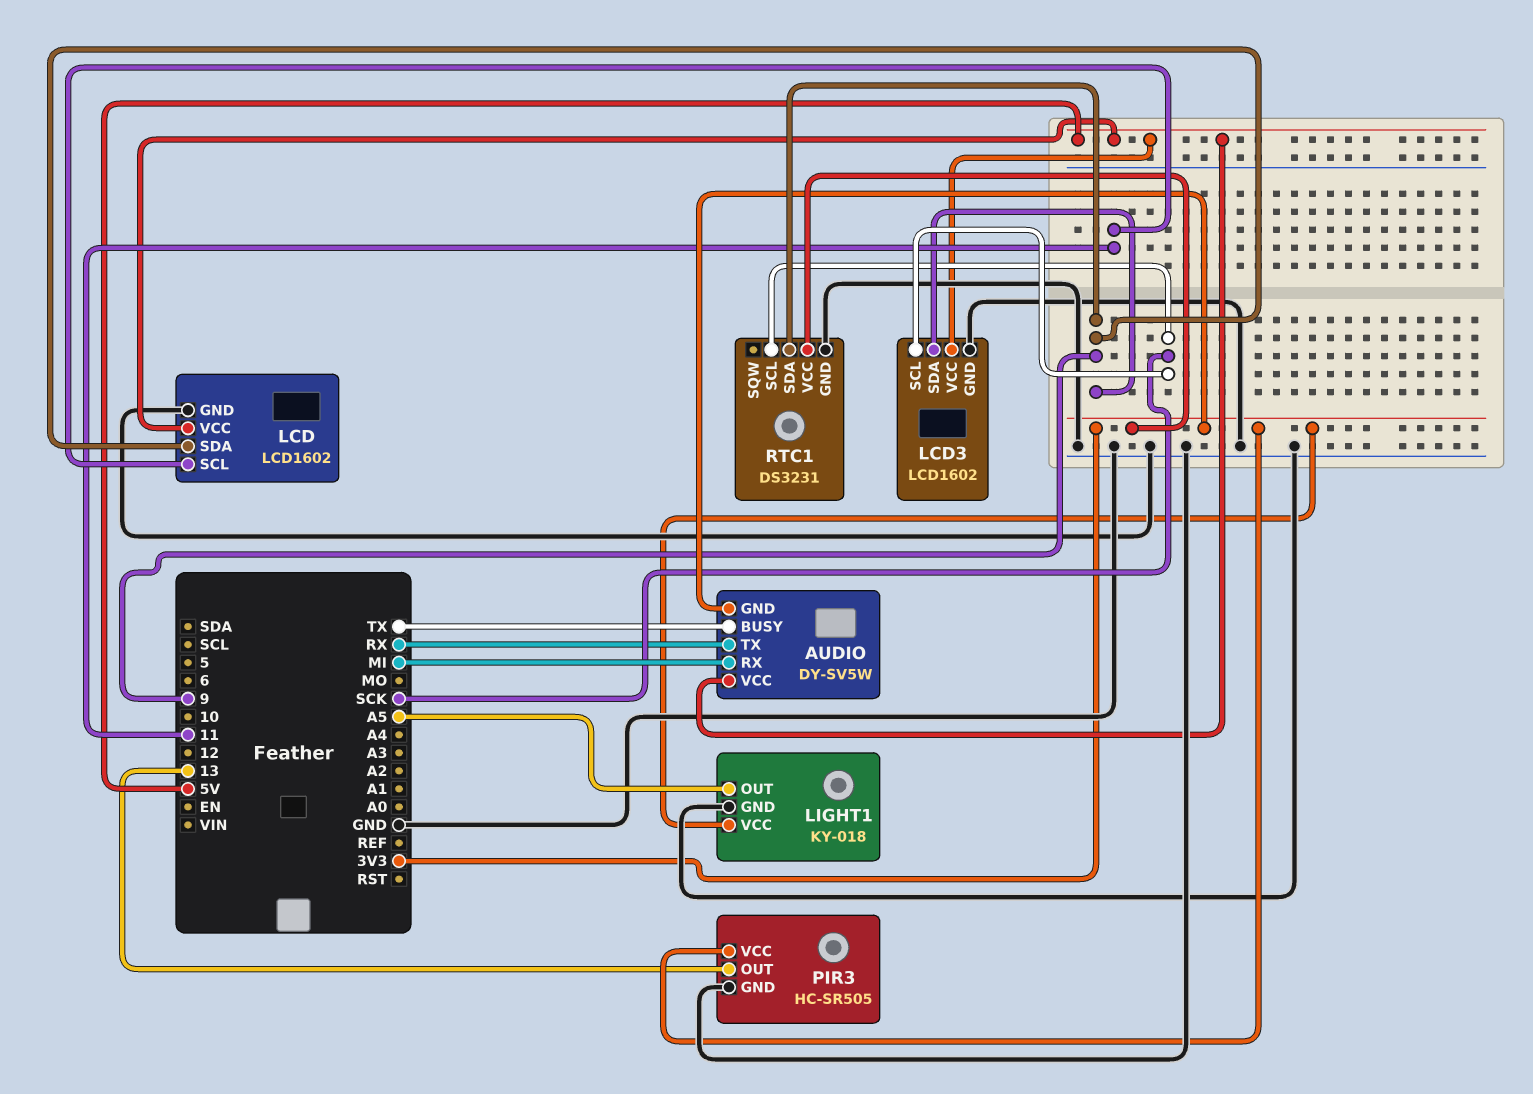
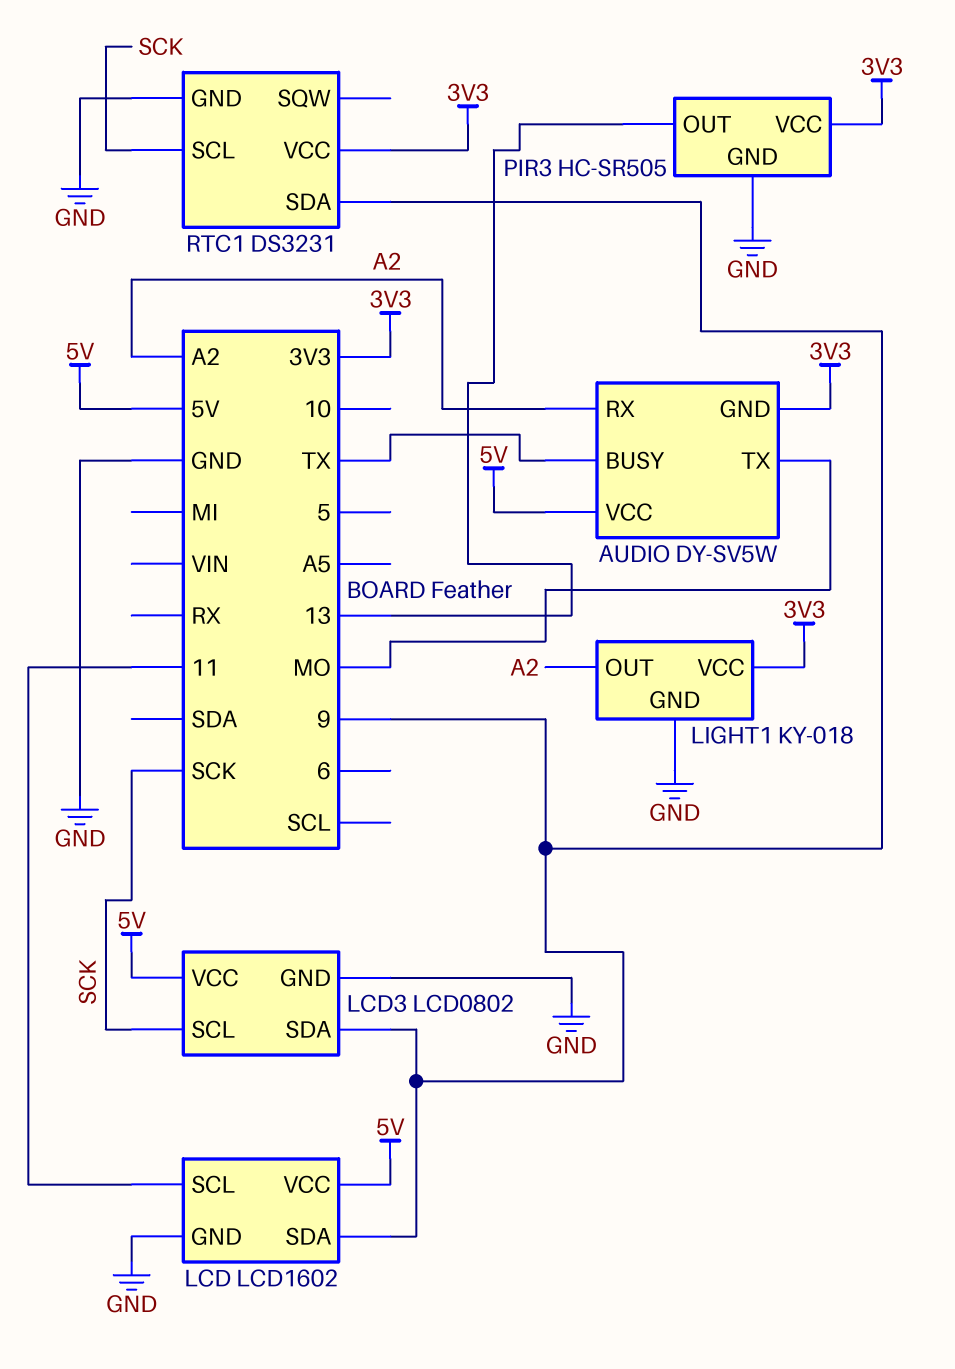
AUDIO pin RX: MI -> A2
AUDIO pin TX: RX -> MO
LCD3: LCD1602 -> LCD0802
LIGHT1 pin OUT: A5 -> A2

